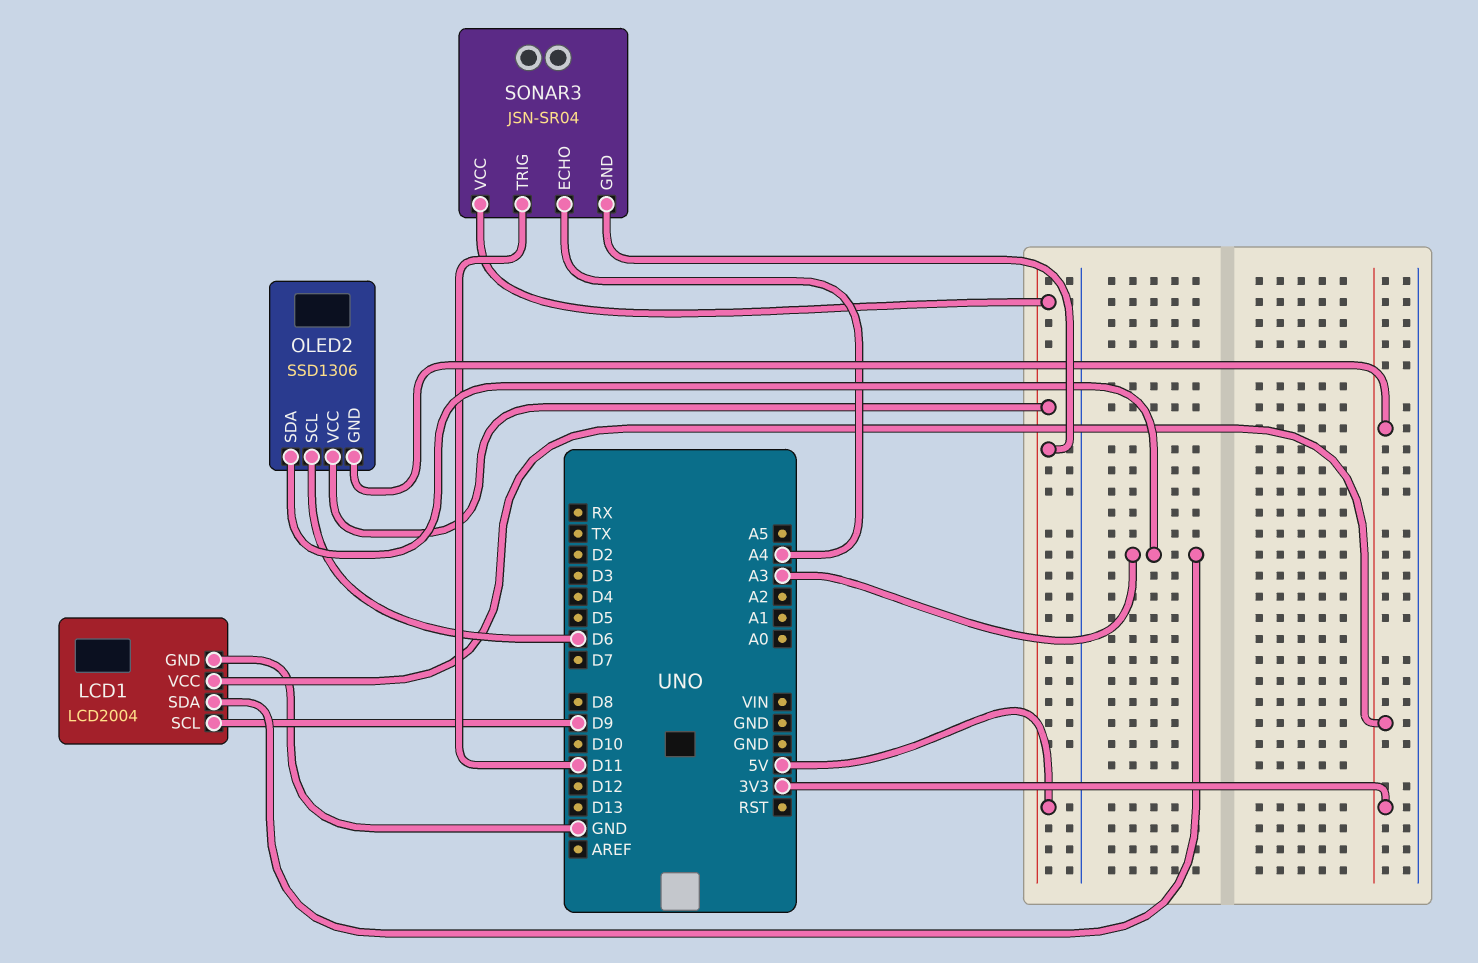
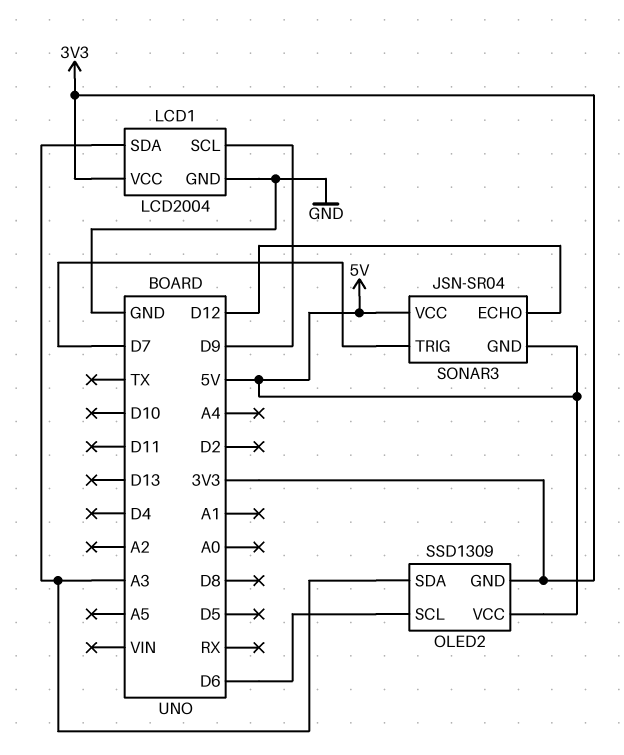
OLED2: SSD1306 -> SSD1309
SONAR3 pin ECHO: A4 -> D12
SONAR3 pin TRIG: D11 -> D7

